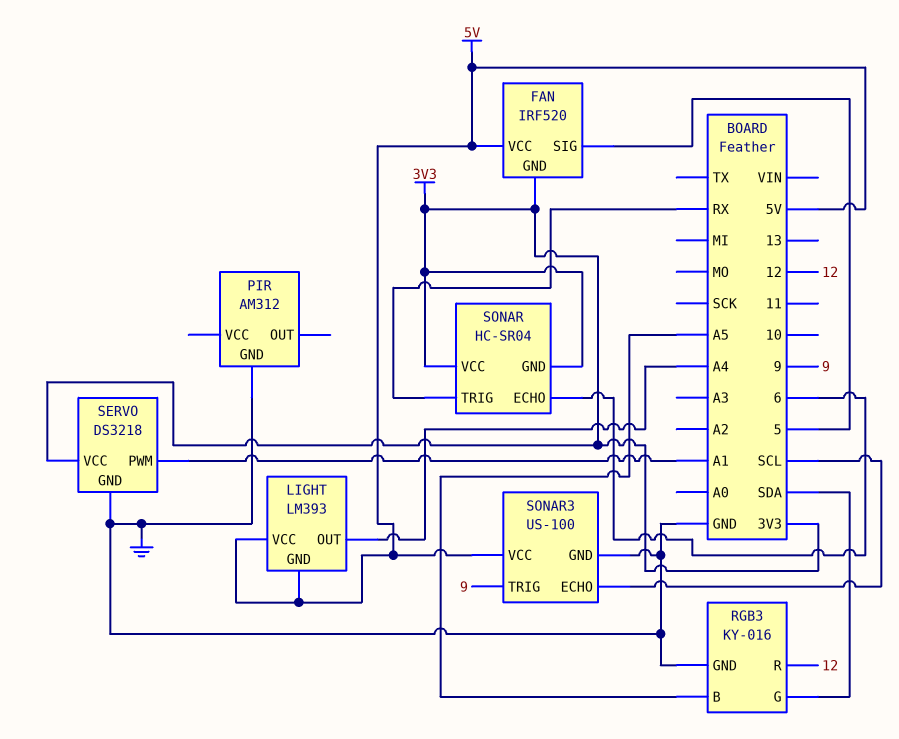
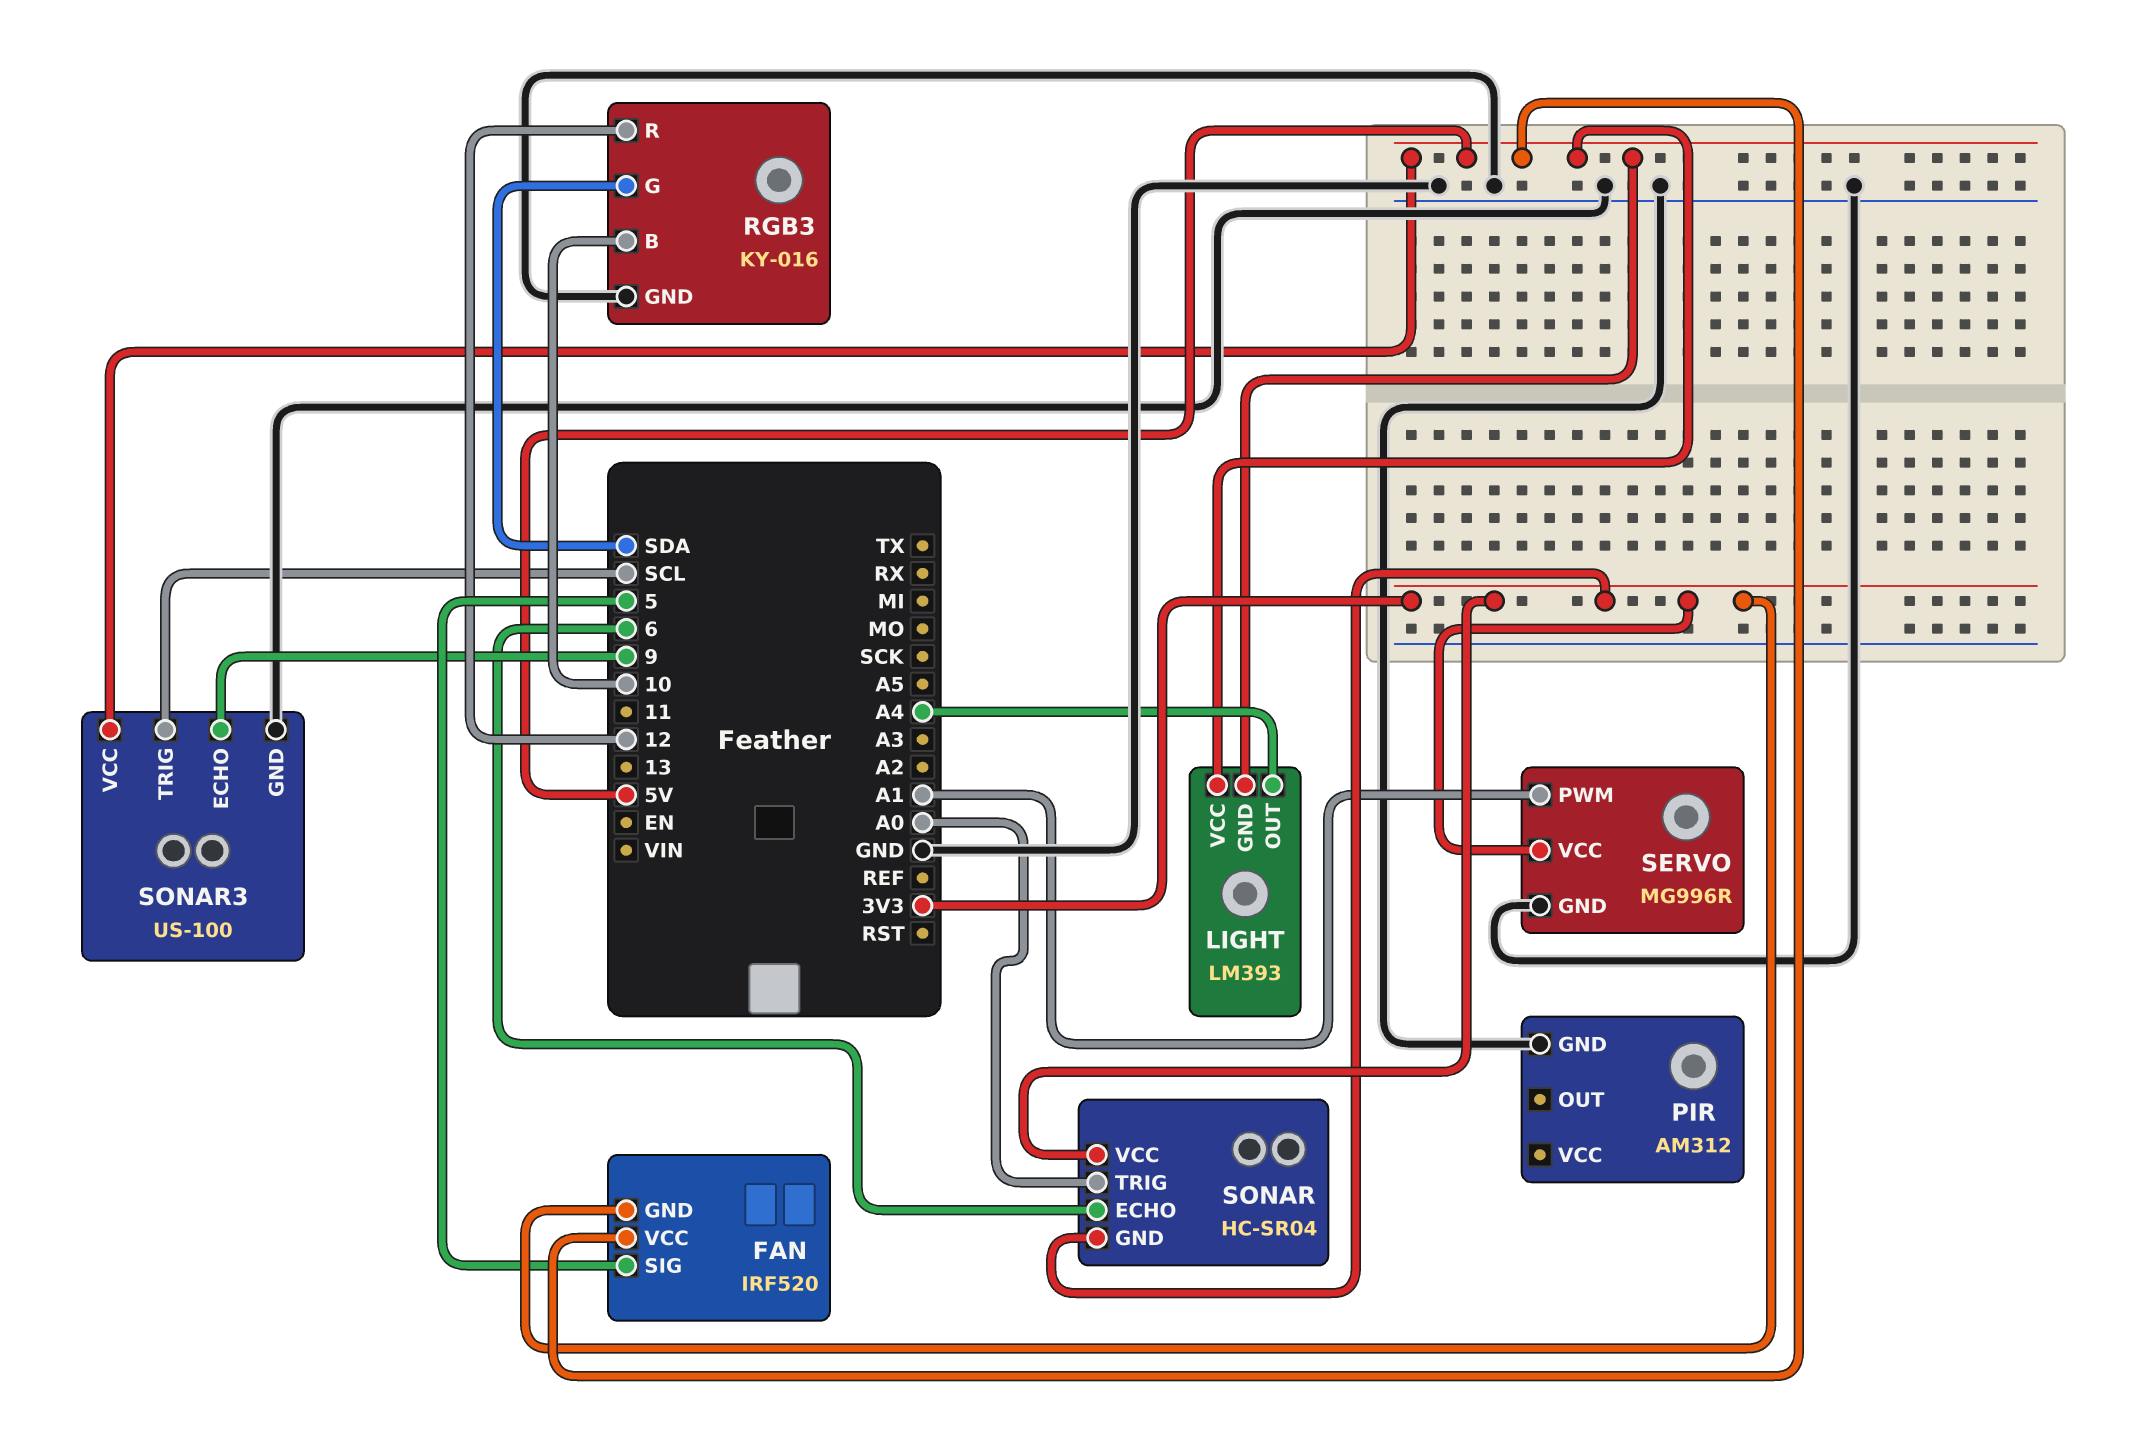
RGB3 pin B: A5 -> 10
SERVO: DS3218 -> MG996R
SONAR pin TRIG: RX -> A0
SONAR3 pin ECHO: SCL -> 9
SONAR3 pin TRIG: 9 -> SCL

